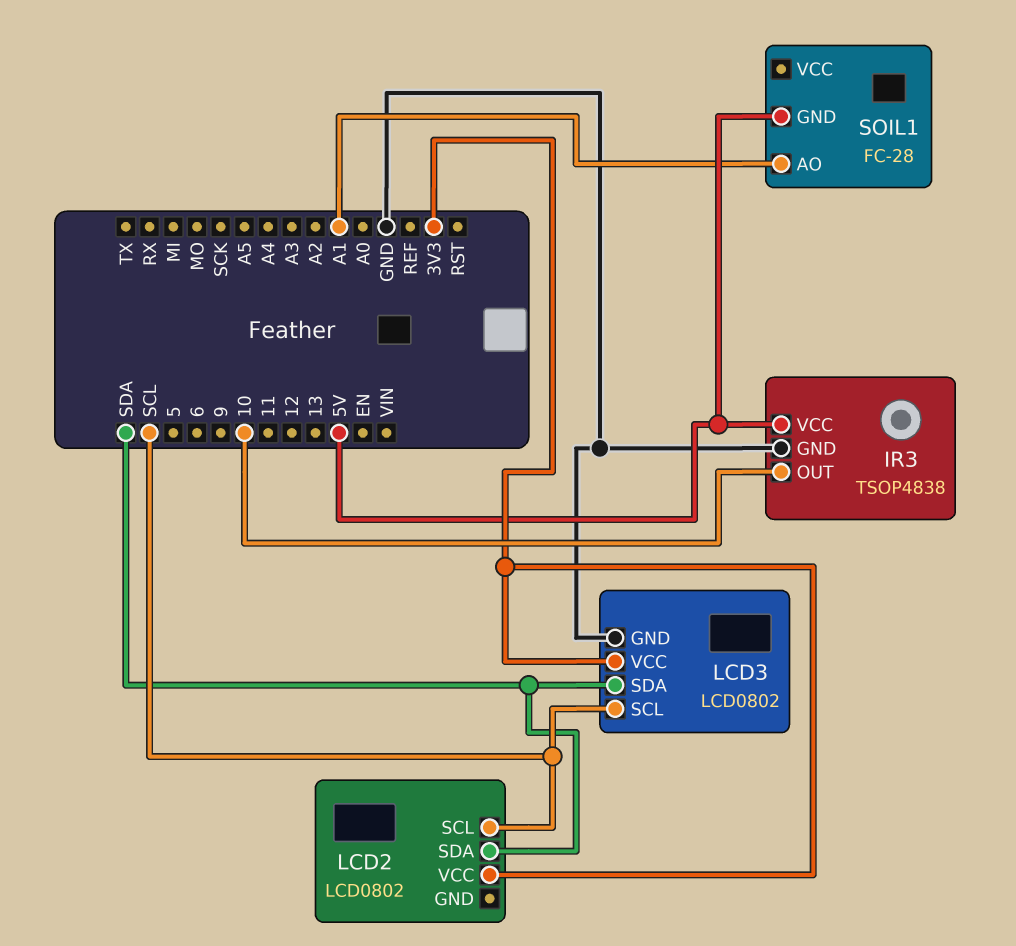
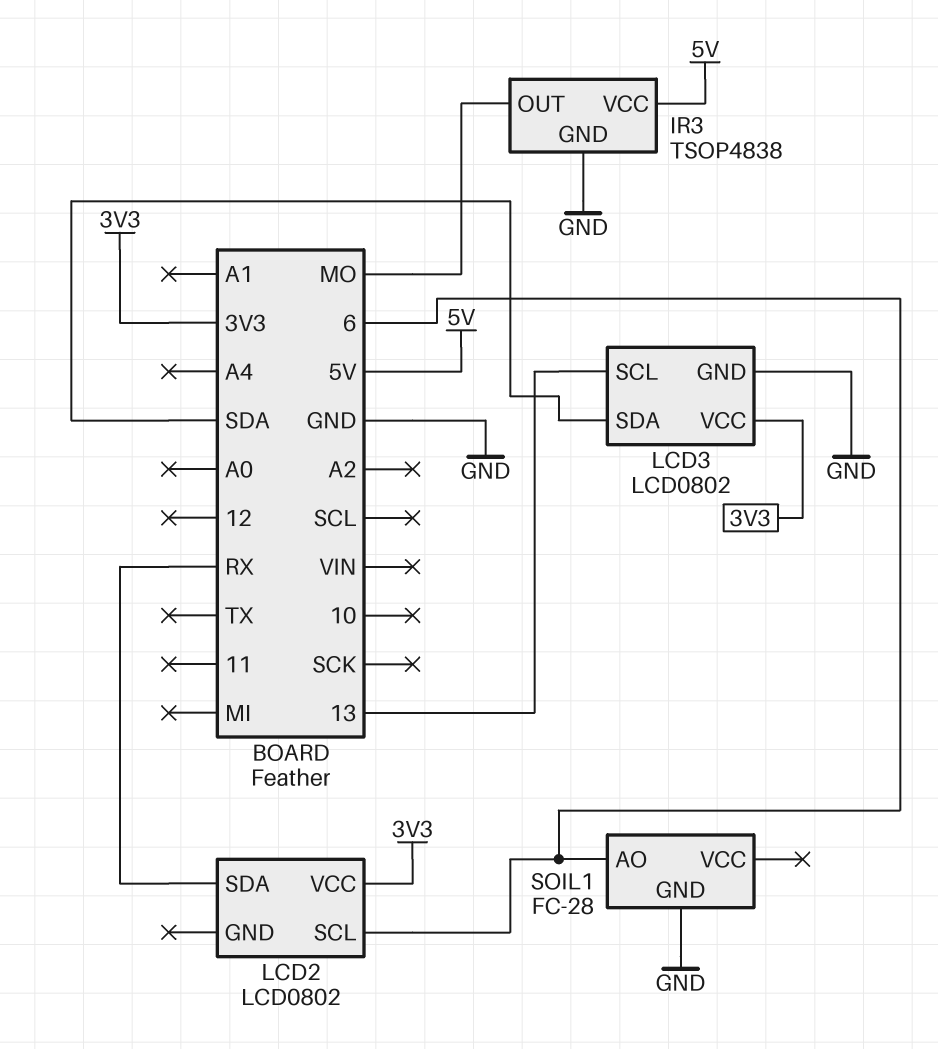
IR3 pin OUT: 10 -> MO
LCD2 pin SCL: SCL -> 6
LCD2 pin SDA: SDA -> RX
LCD3 pin SCL: SCL -> 13
SOIL1 pin AO: A1 -> 6
SOIL1 pin GND: 5V -> GND

